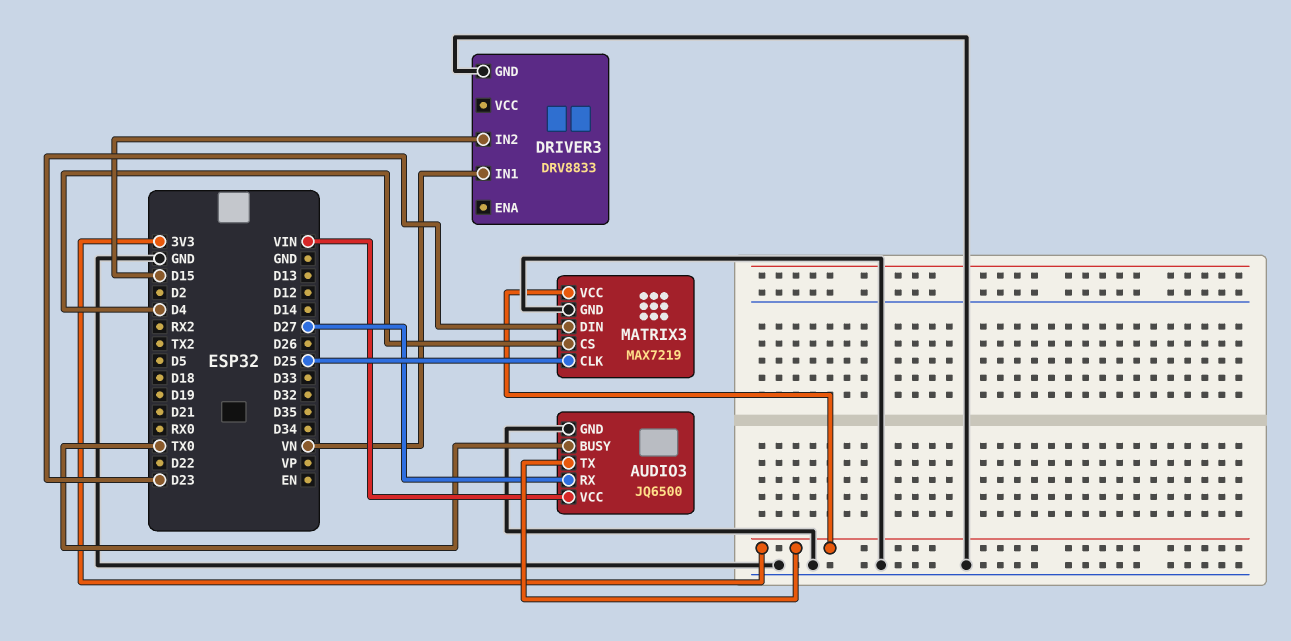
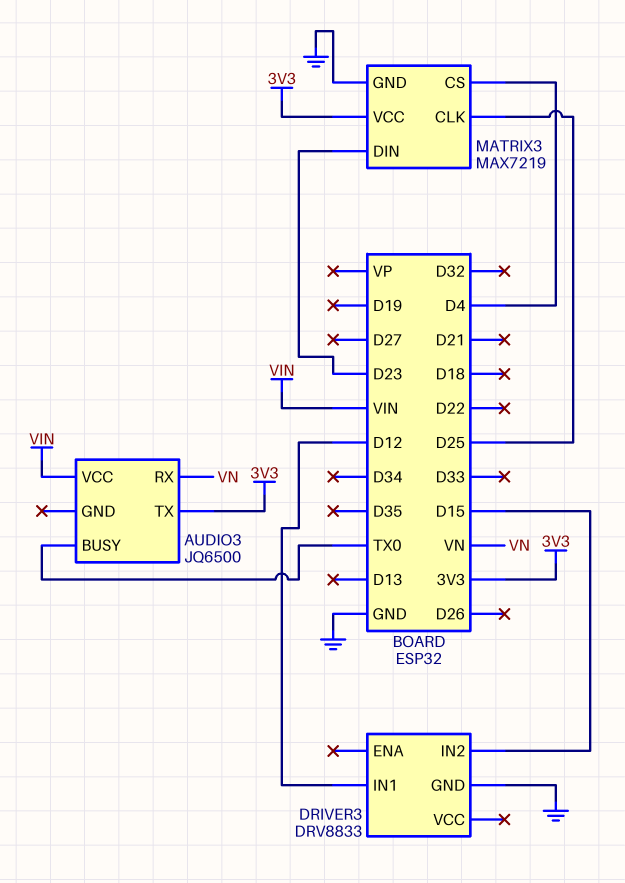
AUDIO3 pin GND: GND -> none
AUDIO3 pin RX: D27 -> VN
DRIVER3 pin IN1: VN -> D12

